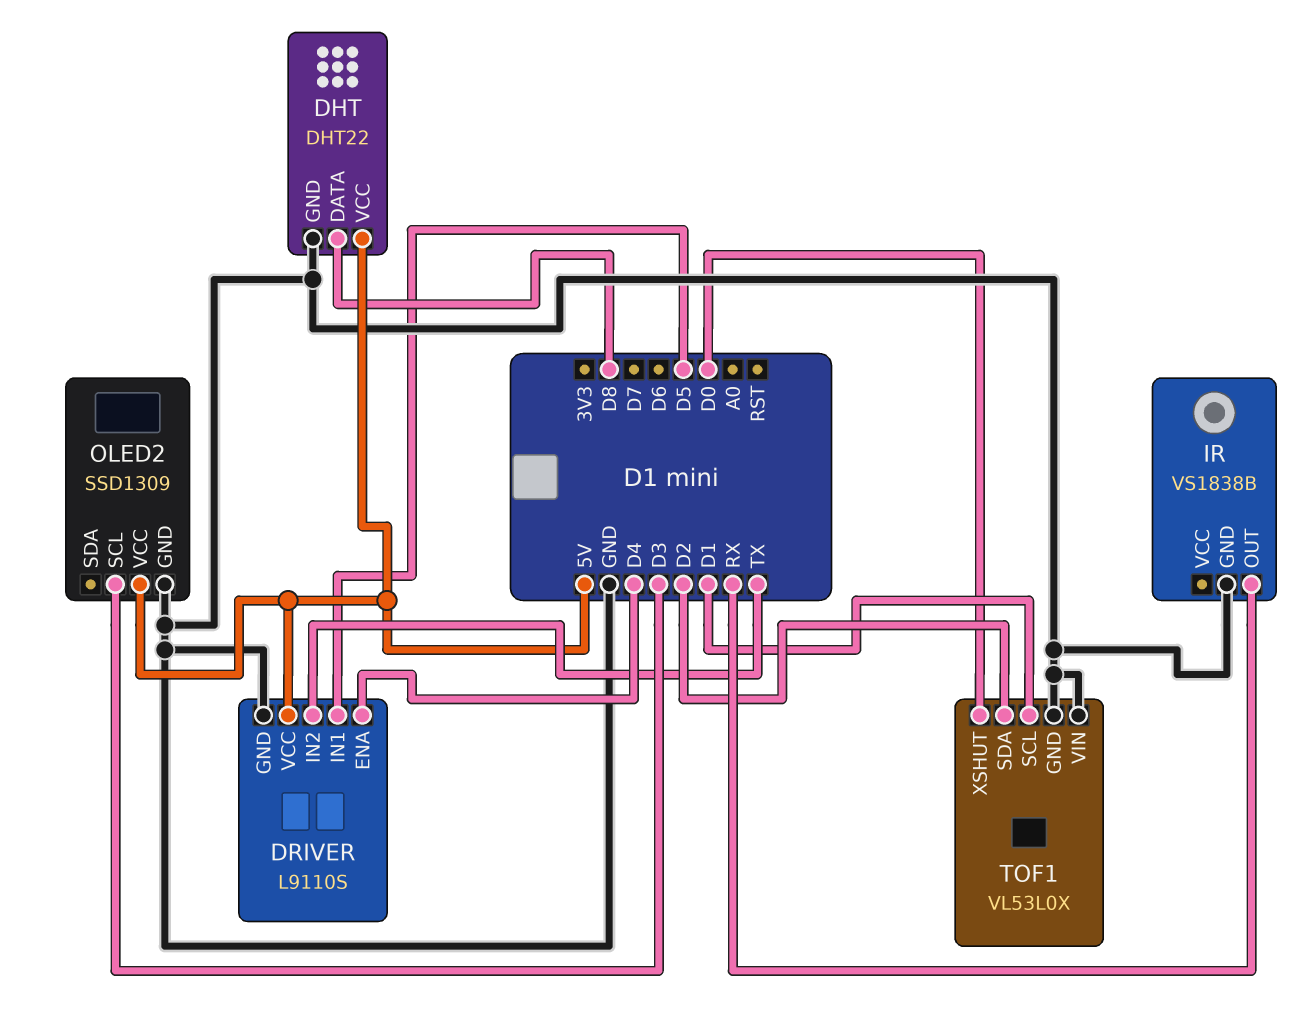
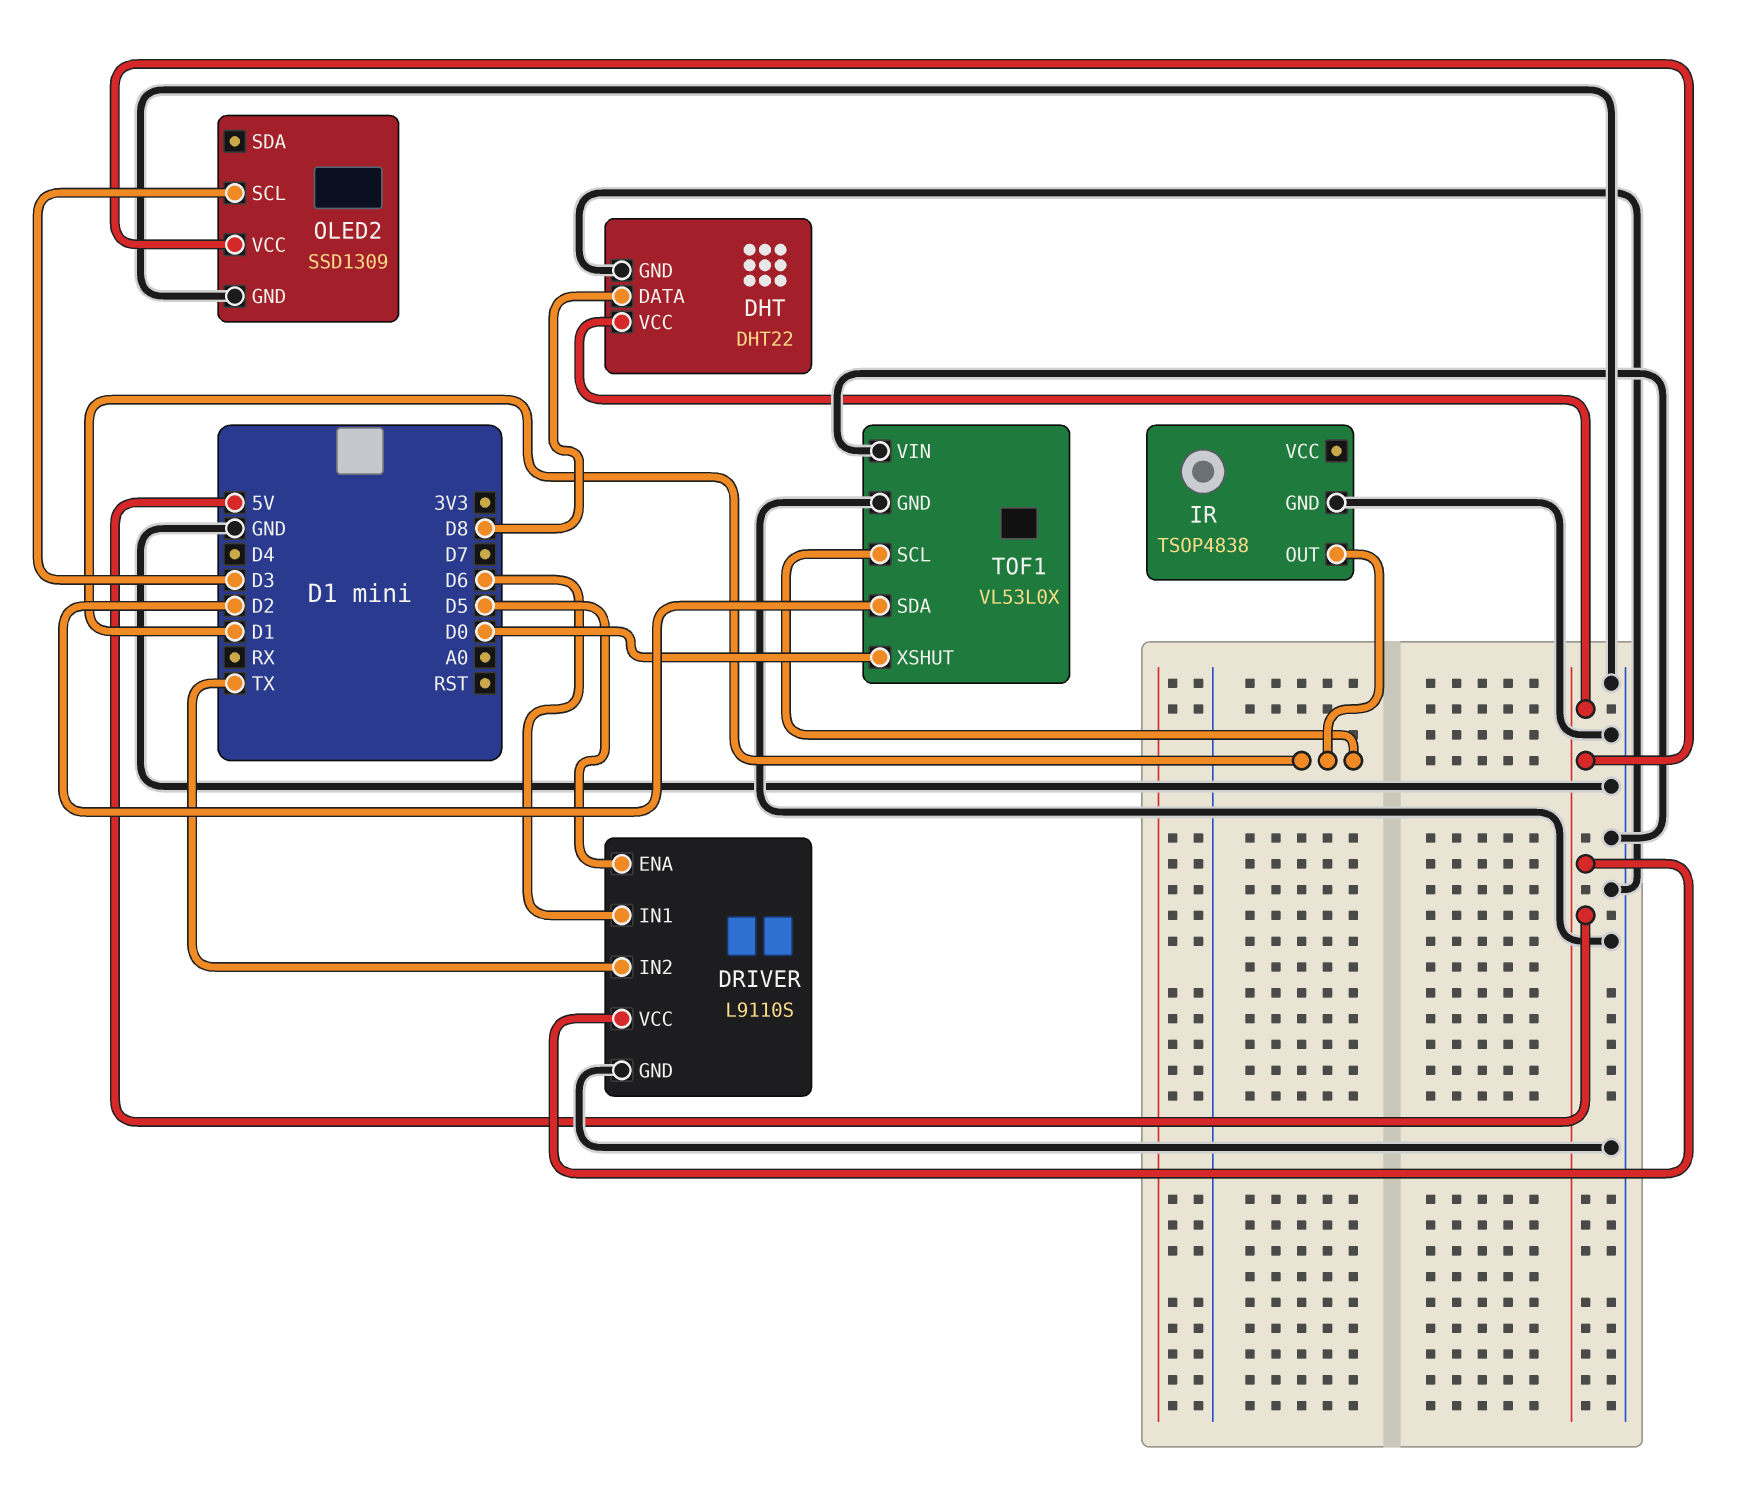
DRIVER pin ENA: D4 -> D5
DRIVER pin IN1: D5 -> D6
IR: VS1838B -> TSOP4838
IR pin OUT: RX -> D1

